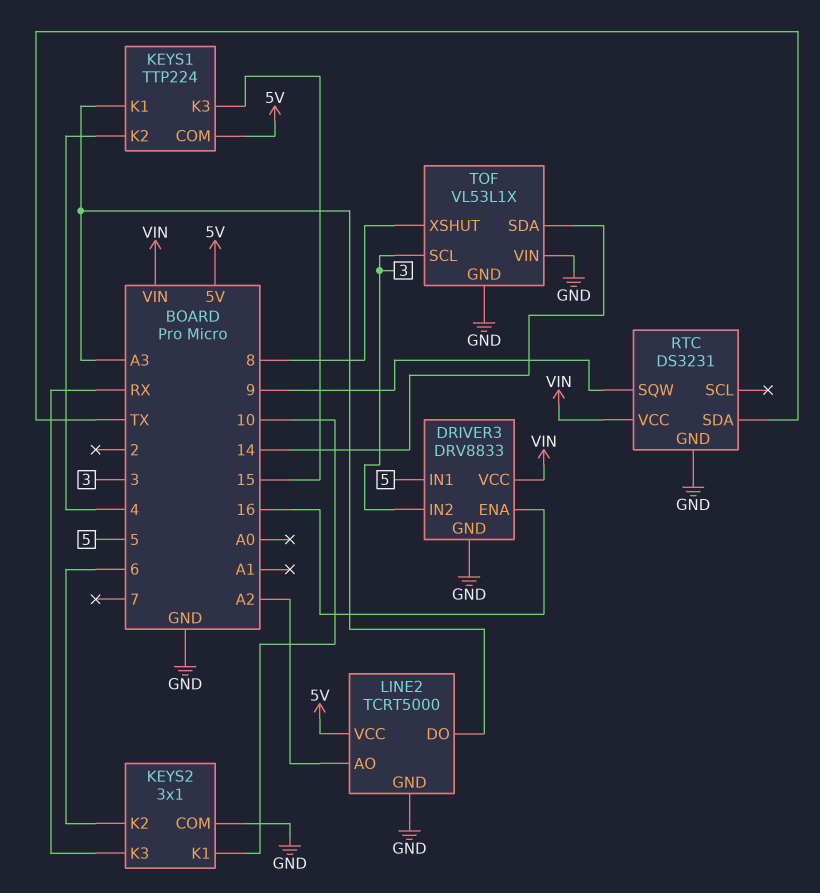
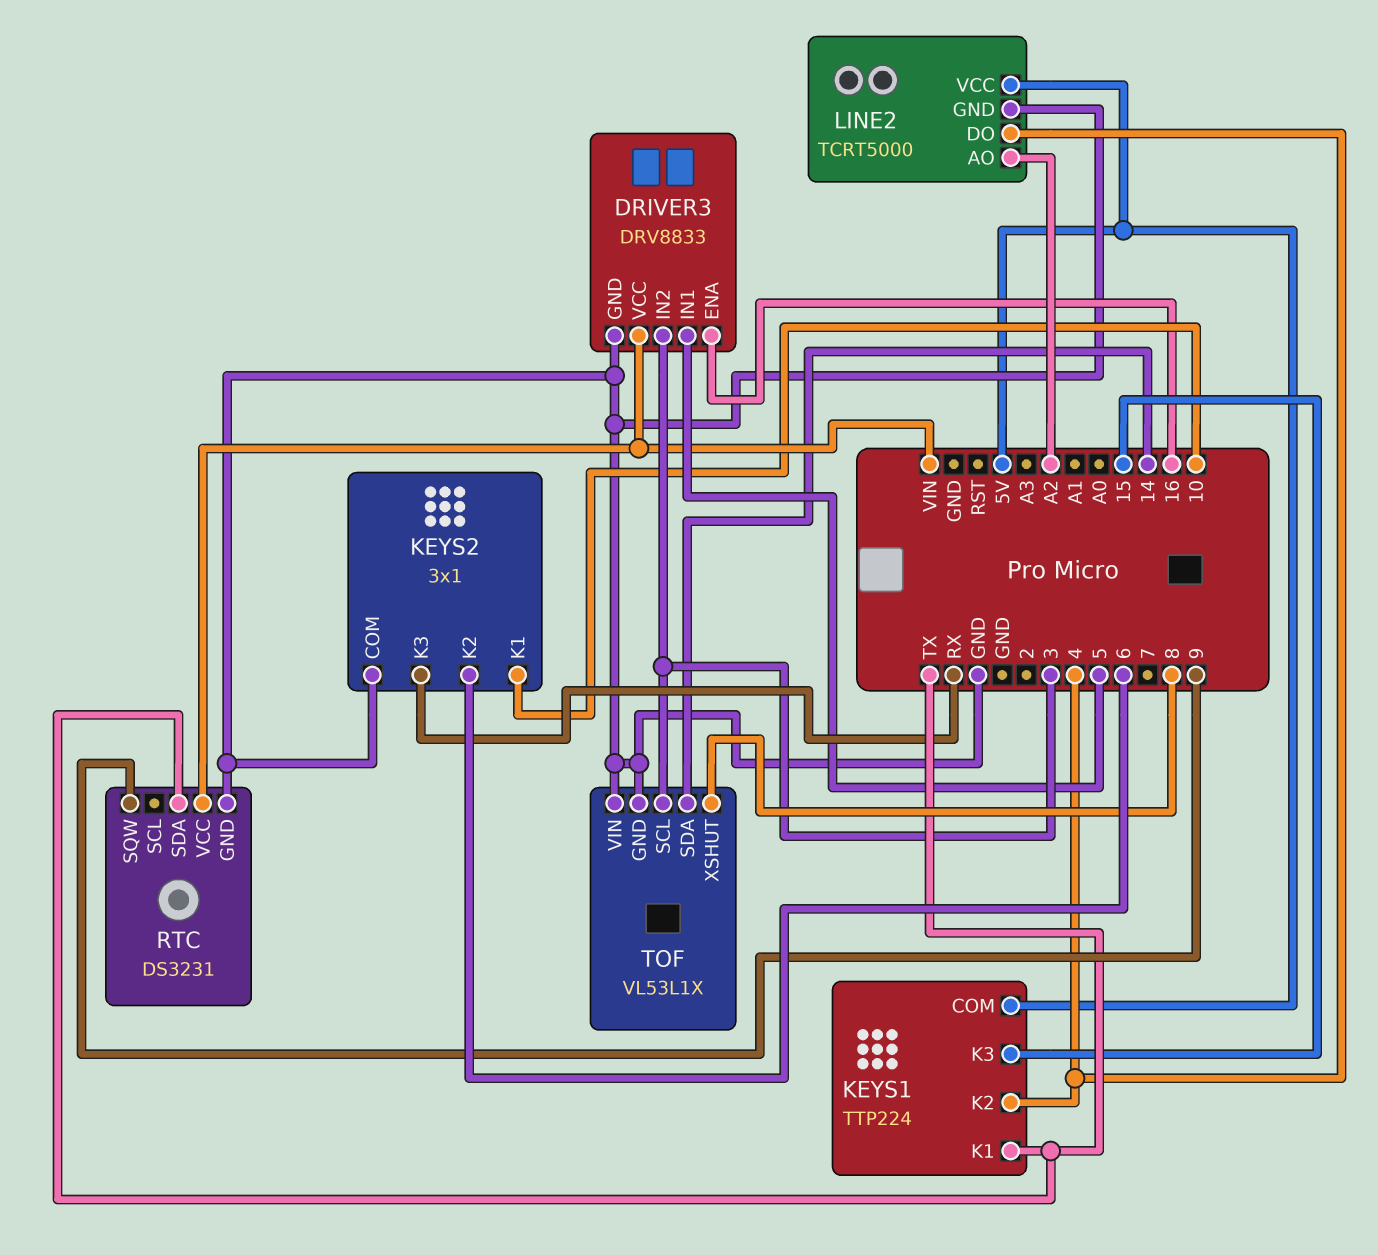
KEYS1 pin K1: A3 -> TX
LINE2 pin DO: A3 -> 4

